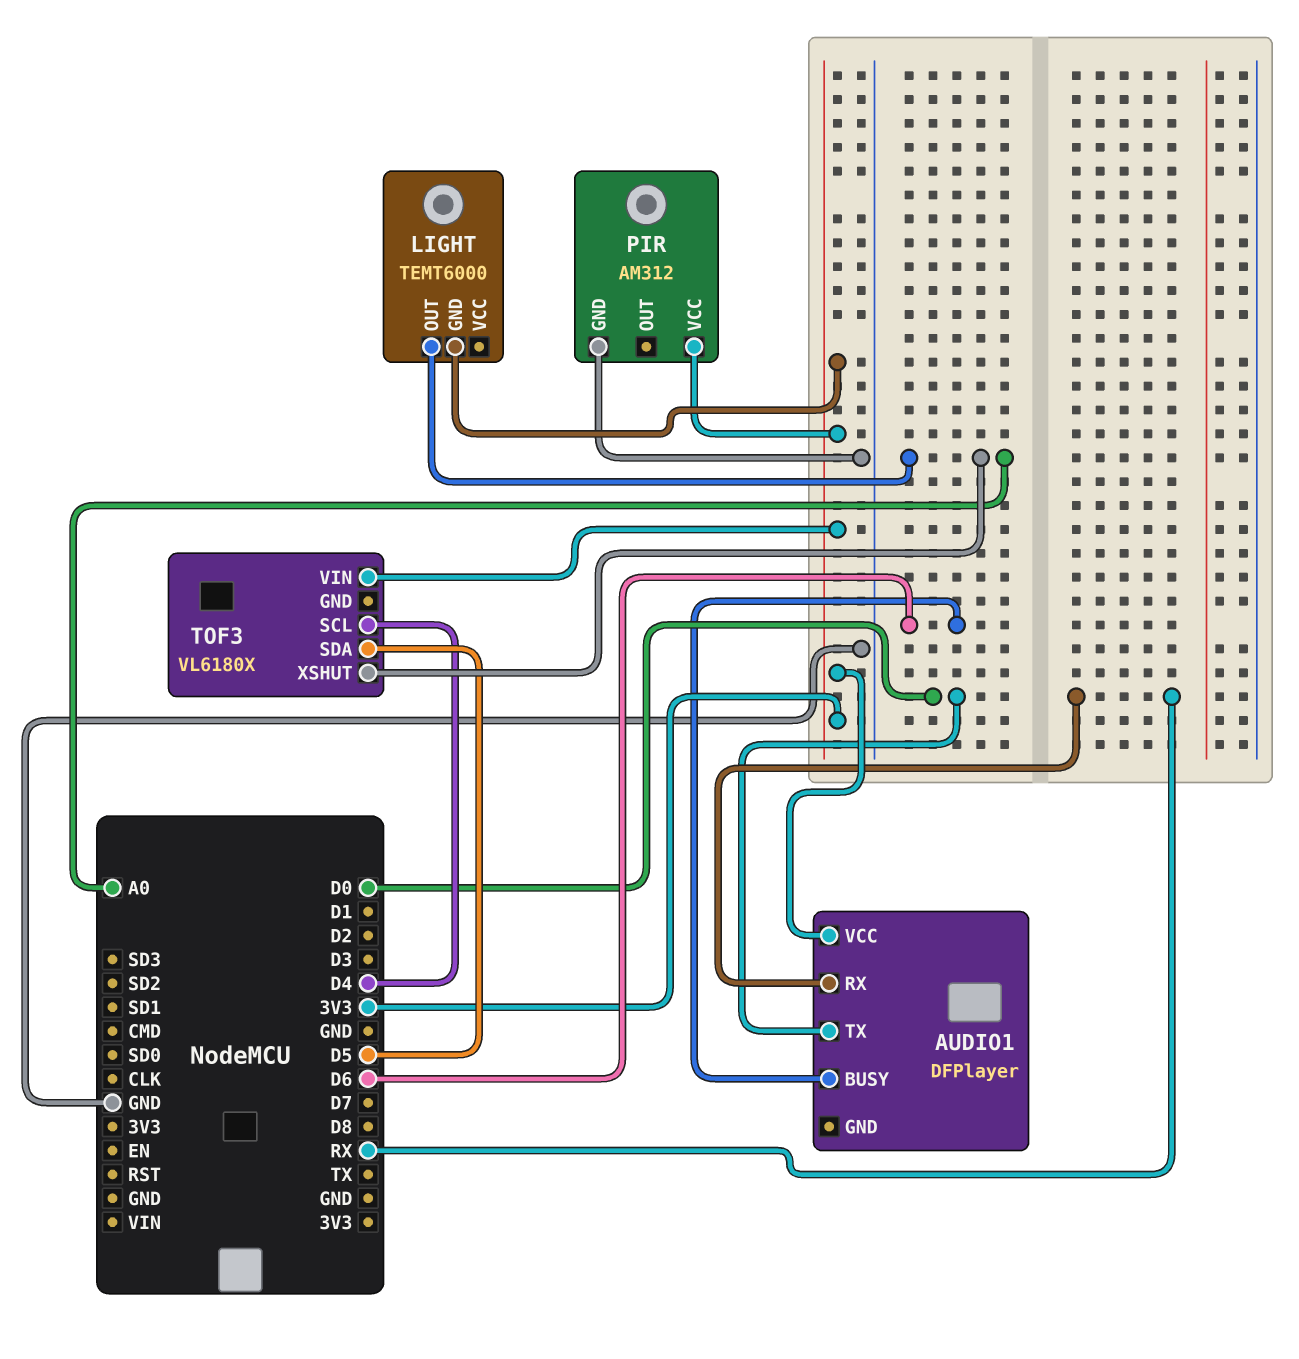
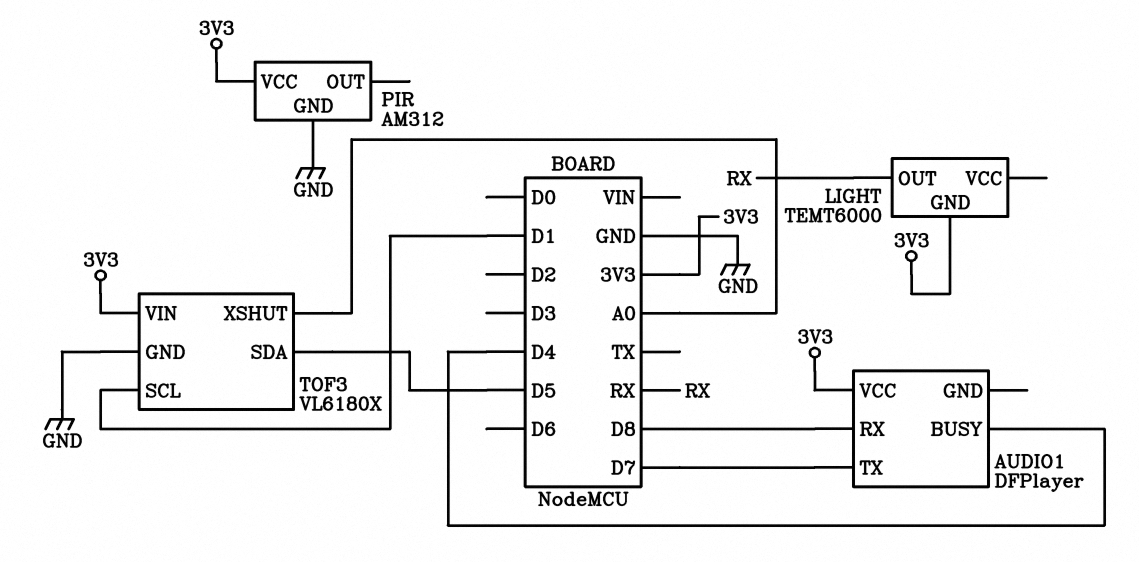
AUDIO1 pin BUSY: D6 -> D4
AUDIO1 pin RX: RX -> D8
AUDIO1 pin TX: D0 -> D7
LIGHT pin OUT: A0 -> RX
TOF3 pin GND: none -> GND
TOF3 pin SCL: D4 -> D1

